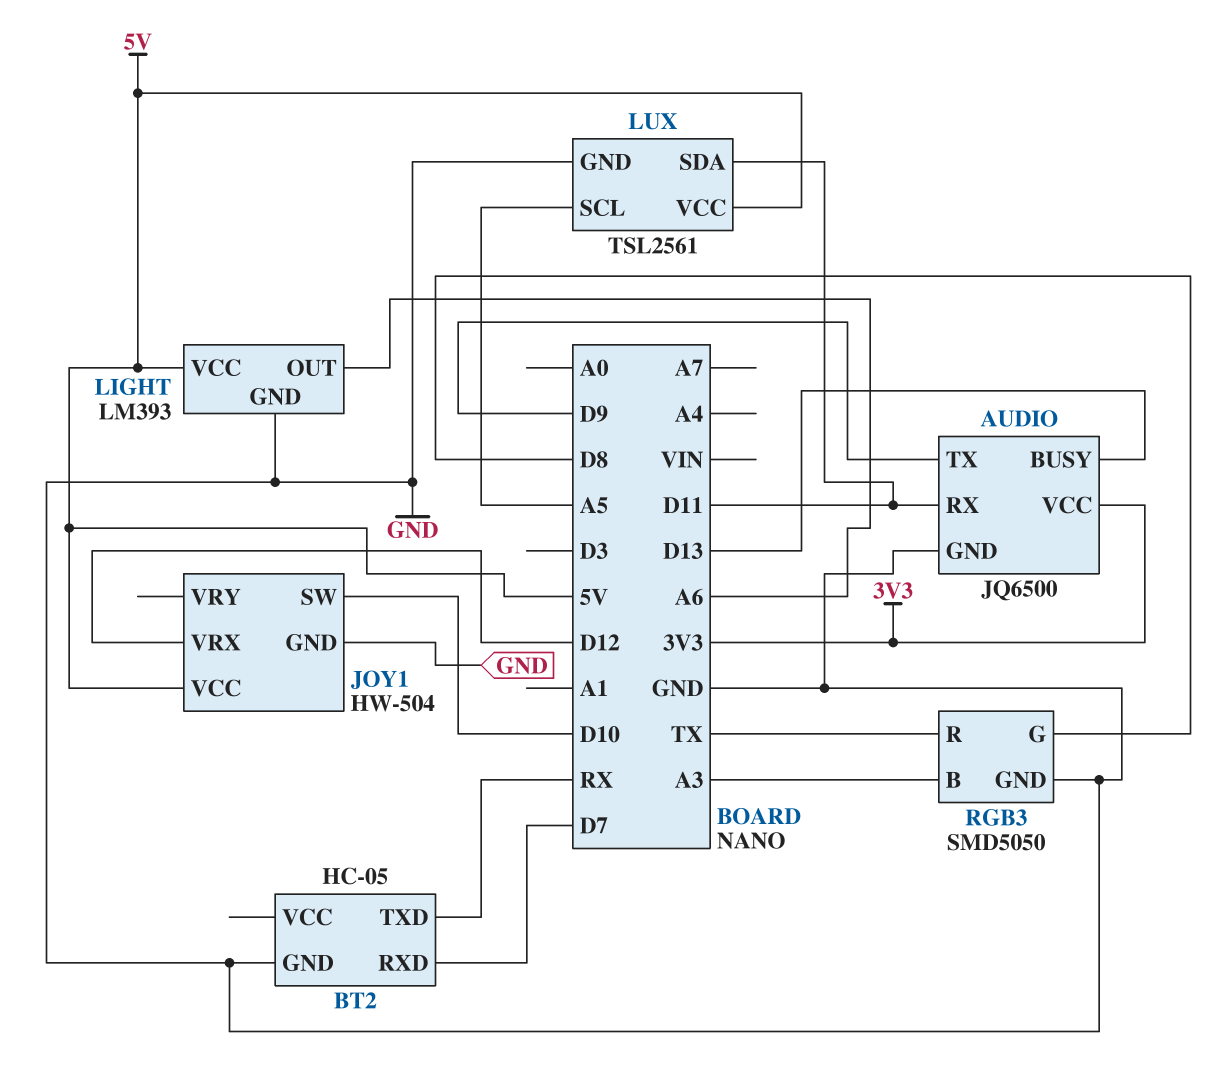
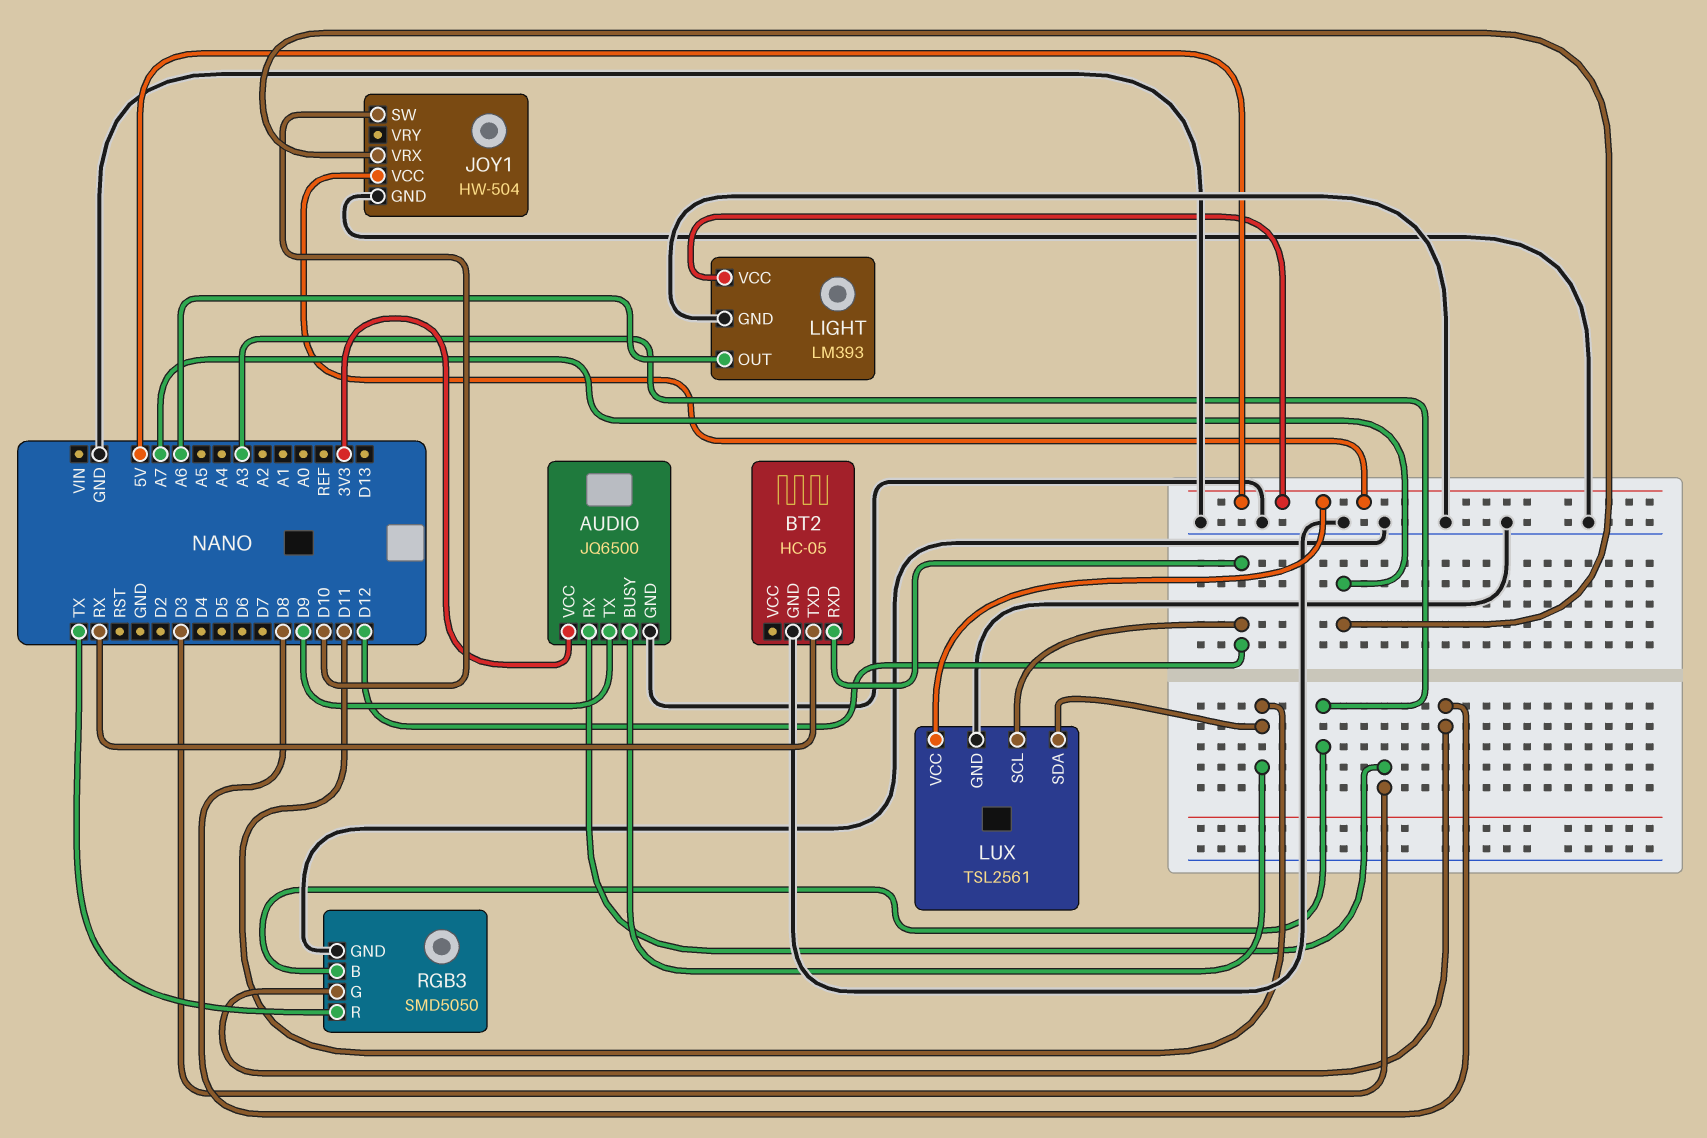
AUDIO pin BUSY: D13 -> D11
AUDIO pin RX: D11 -> D3
BT2 pin RXD: D7 -> D12
JOY1 pin VRX: D12 -> A7
LUX pin SCL: A5 -> D12

